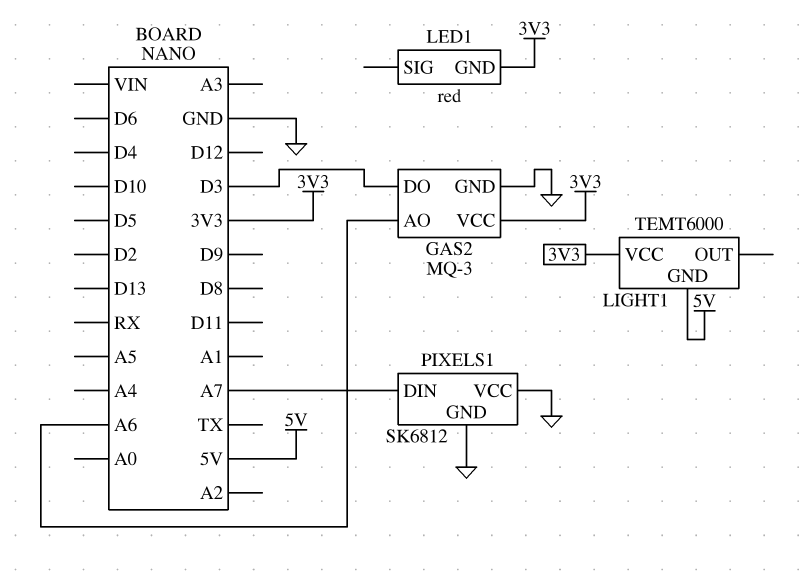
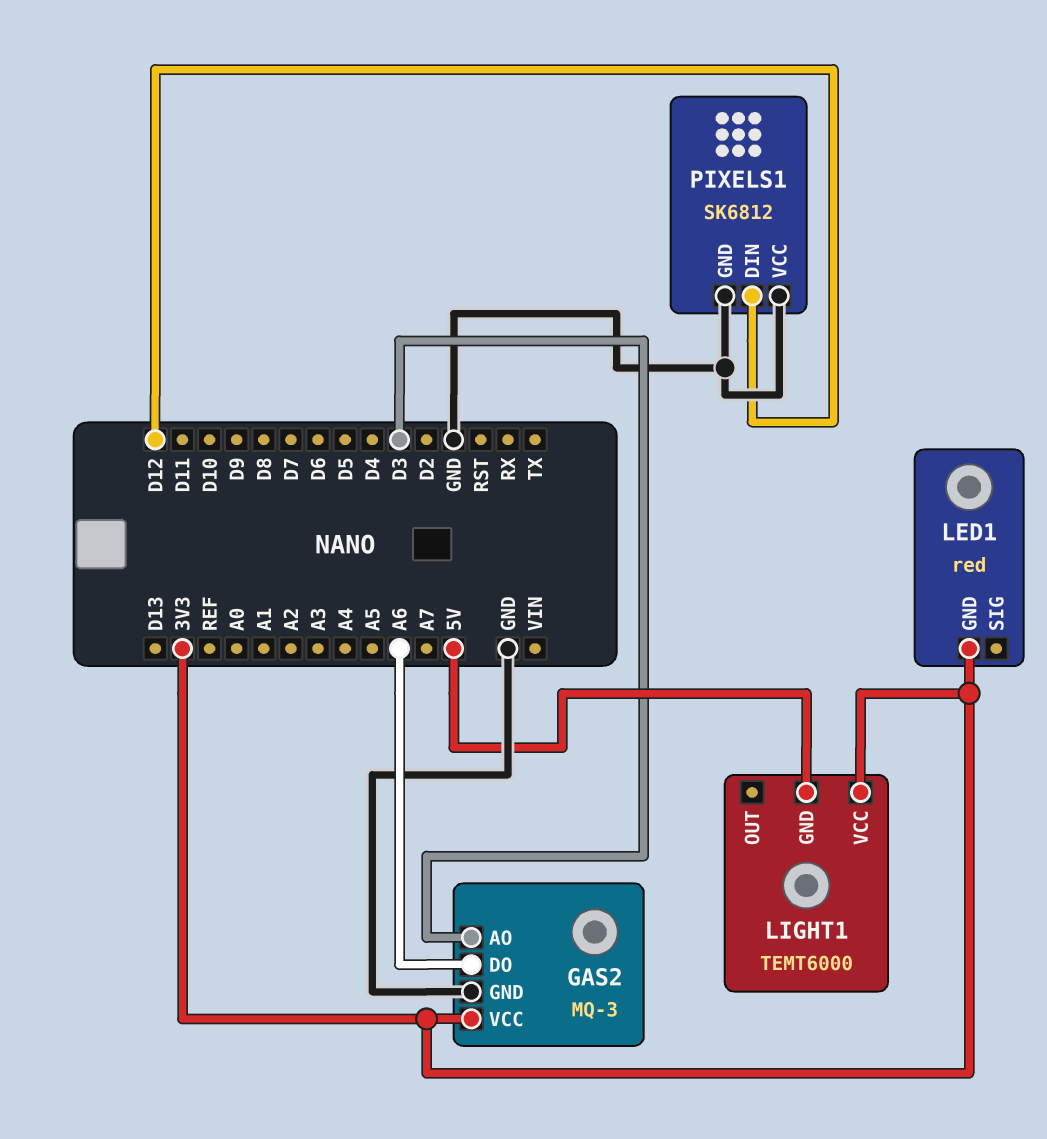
GAS2 pin AO: A6 -> D3
GAS2 pin DO: D3 -> A6
PIXELS1 pin DIN: A7 -> D12

